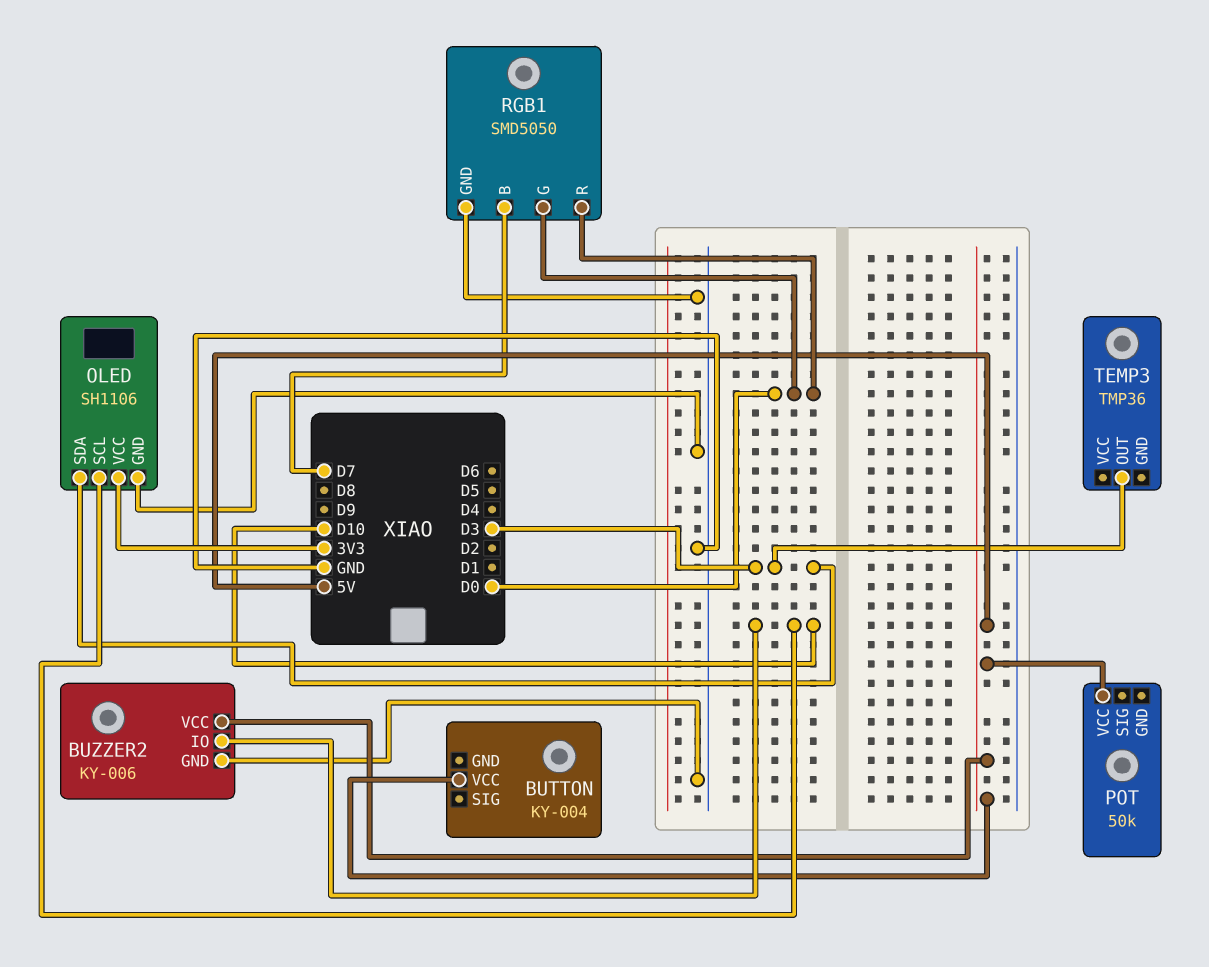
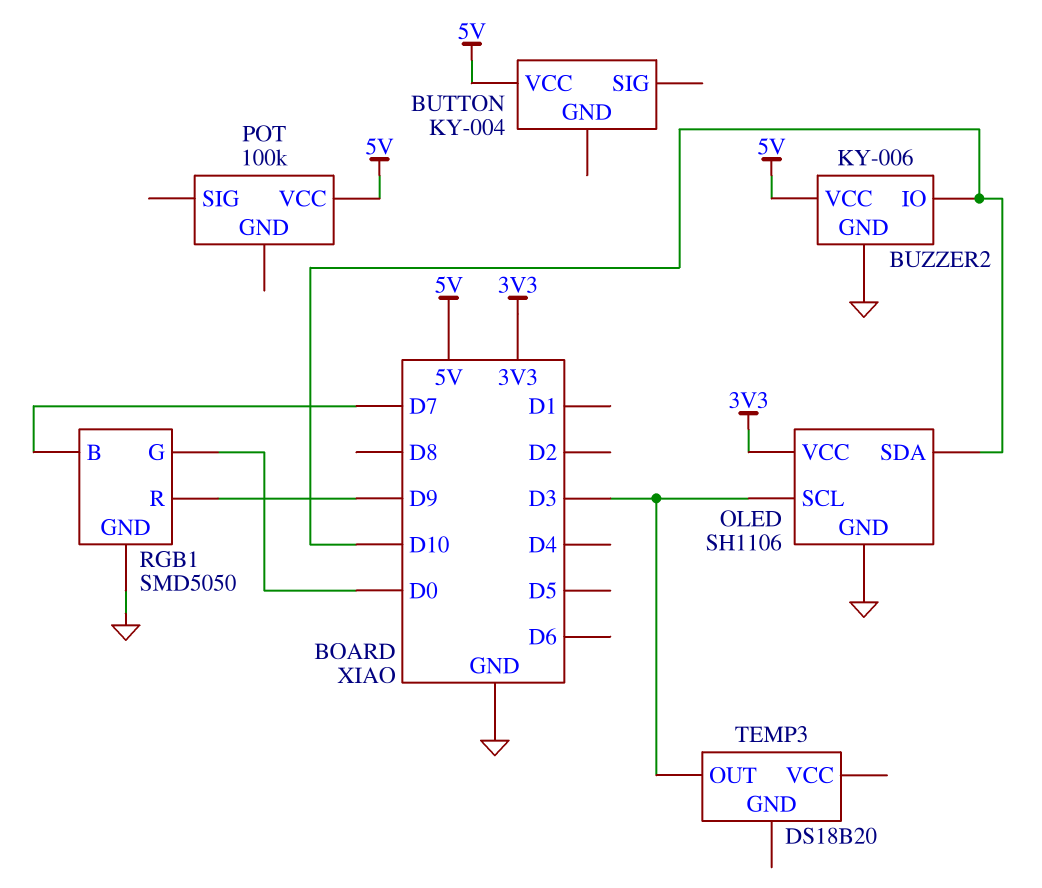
OLED pin SCL: D10 -> D3
OLED pin SDA: D3 -> D10
POT: 50k -> 100k
RGB1 pin R: D0 -> D9
TEMP3: TMP36 -> DS18B20

